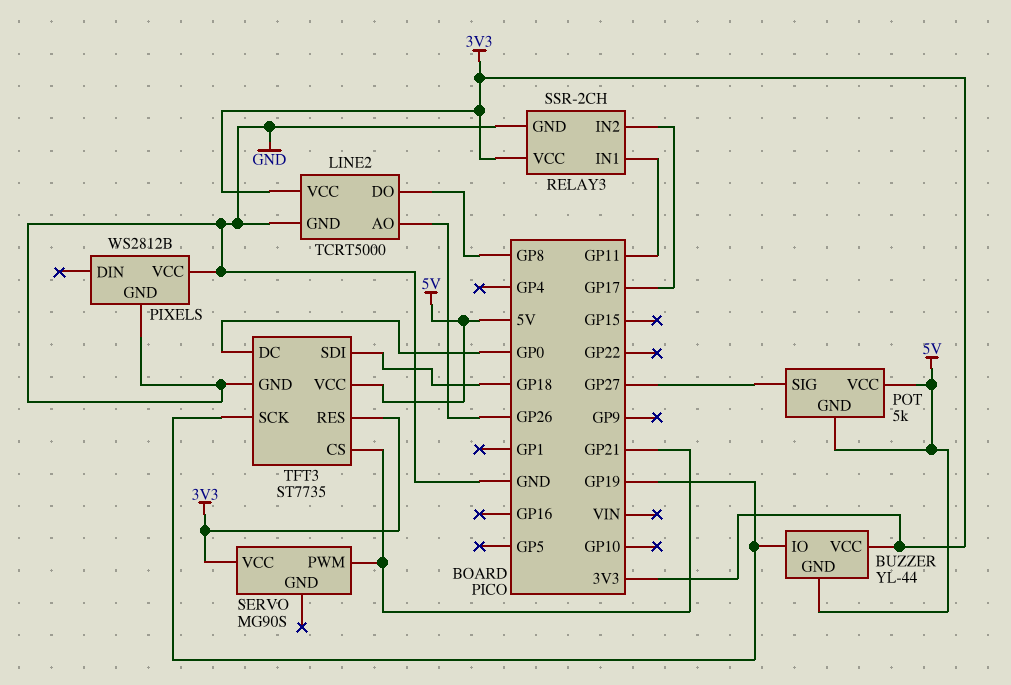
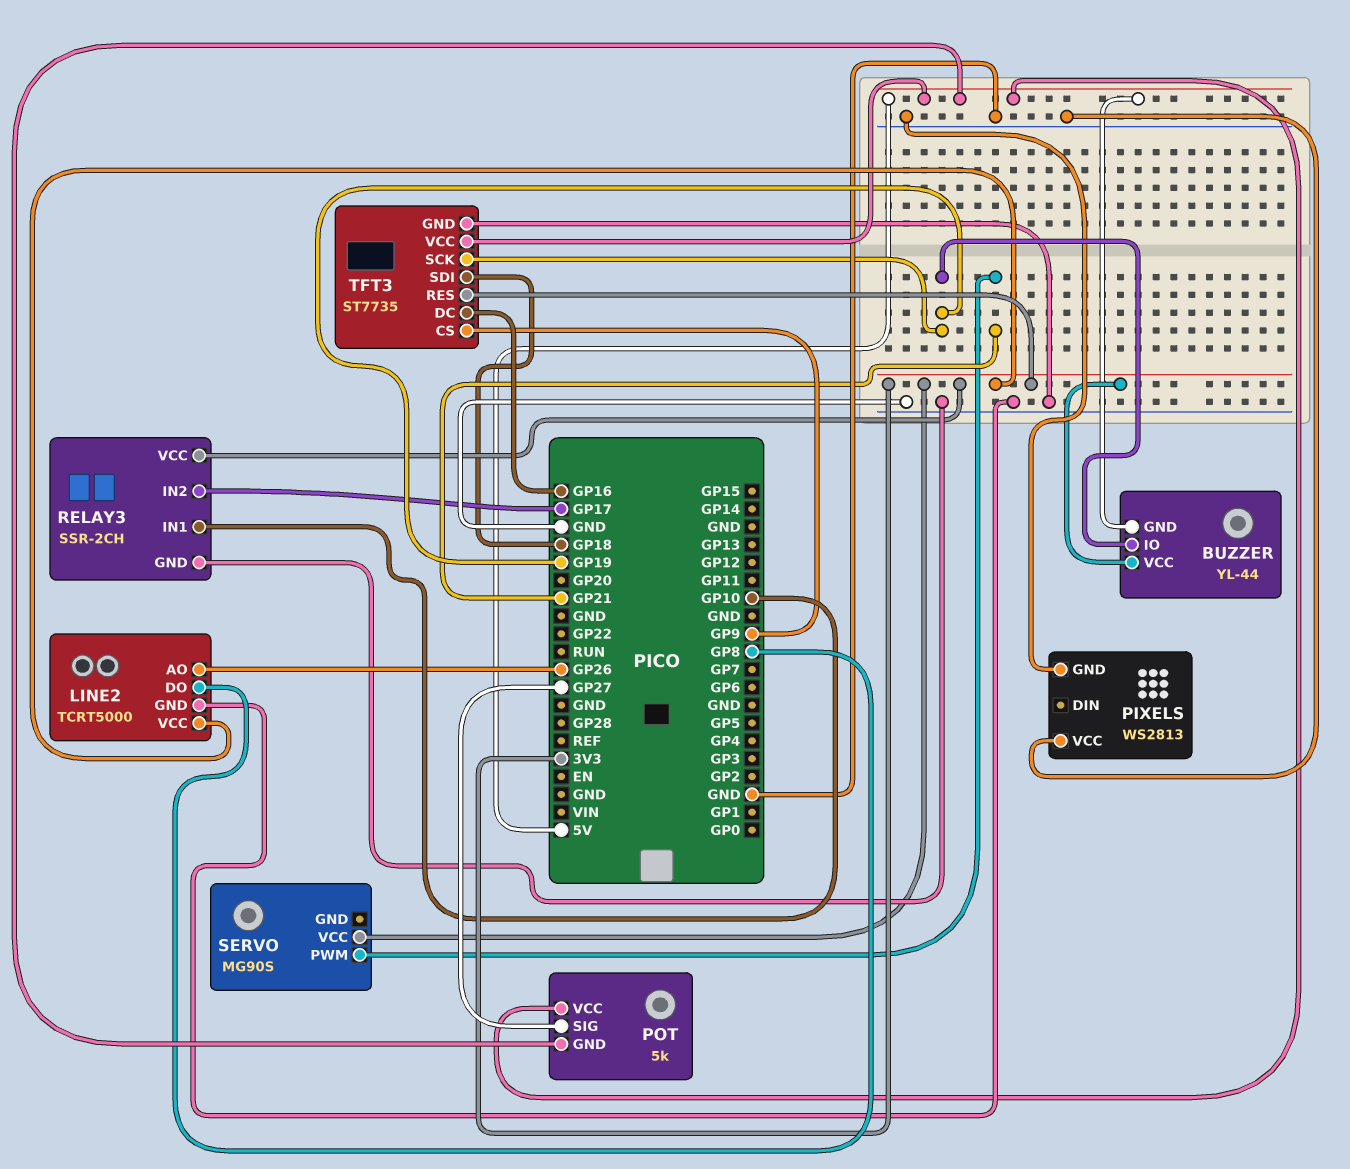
PIXELS: WS2812B -> WS2813
RELAY3 pin IN1: GP11 -> GP10
TFT3 pin CS: GP21 -> GP9
TFT3 pin DC: GP0 -> GP16

